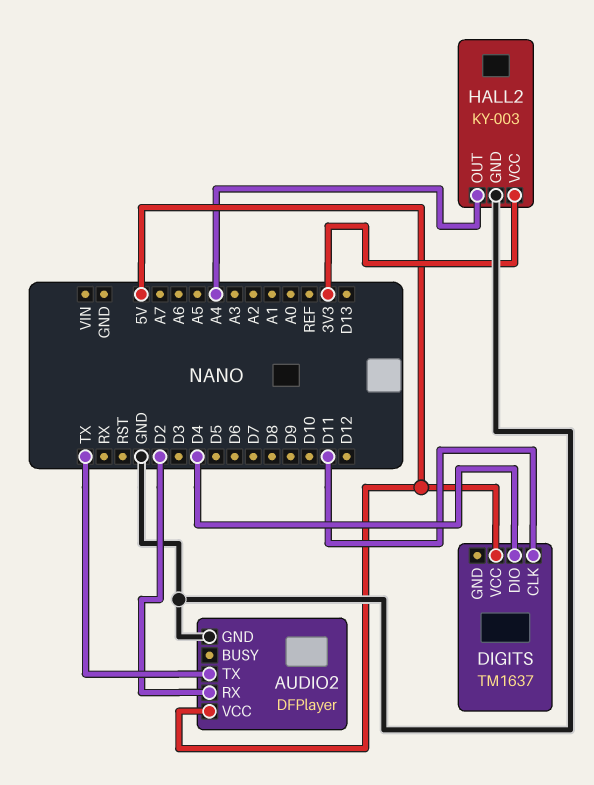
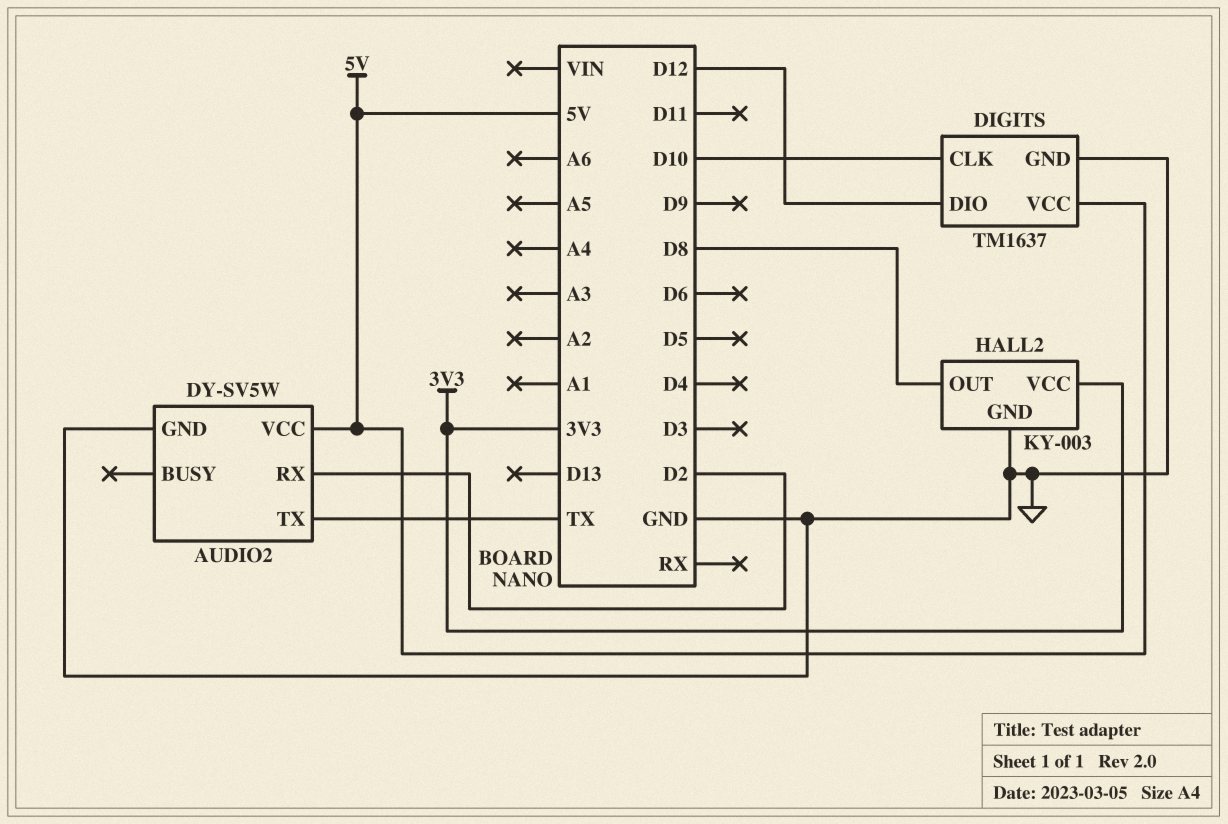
AUDIO2: DFPlayer -> DY-SV5W
DIGITS pin CLK: D11 -> D10
DIGITS pin DIO: D4 -> D12
DIGITS pin GND: none -> GND
HALL2 pin OUT: A4 -> D8

